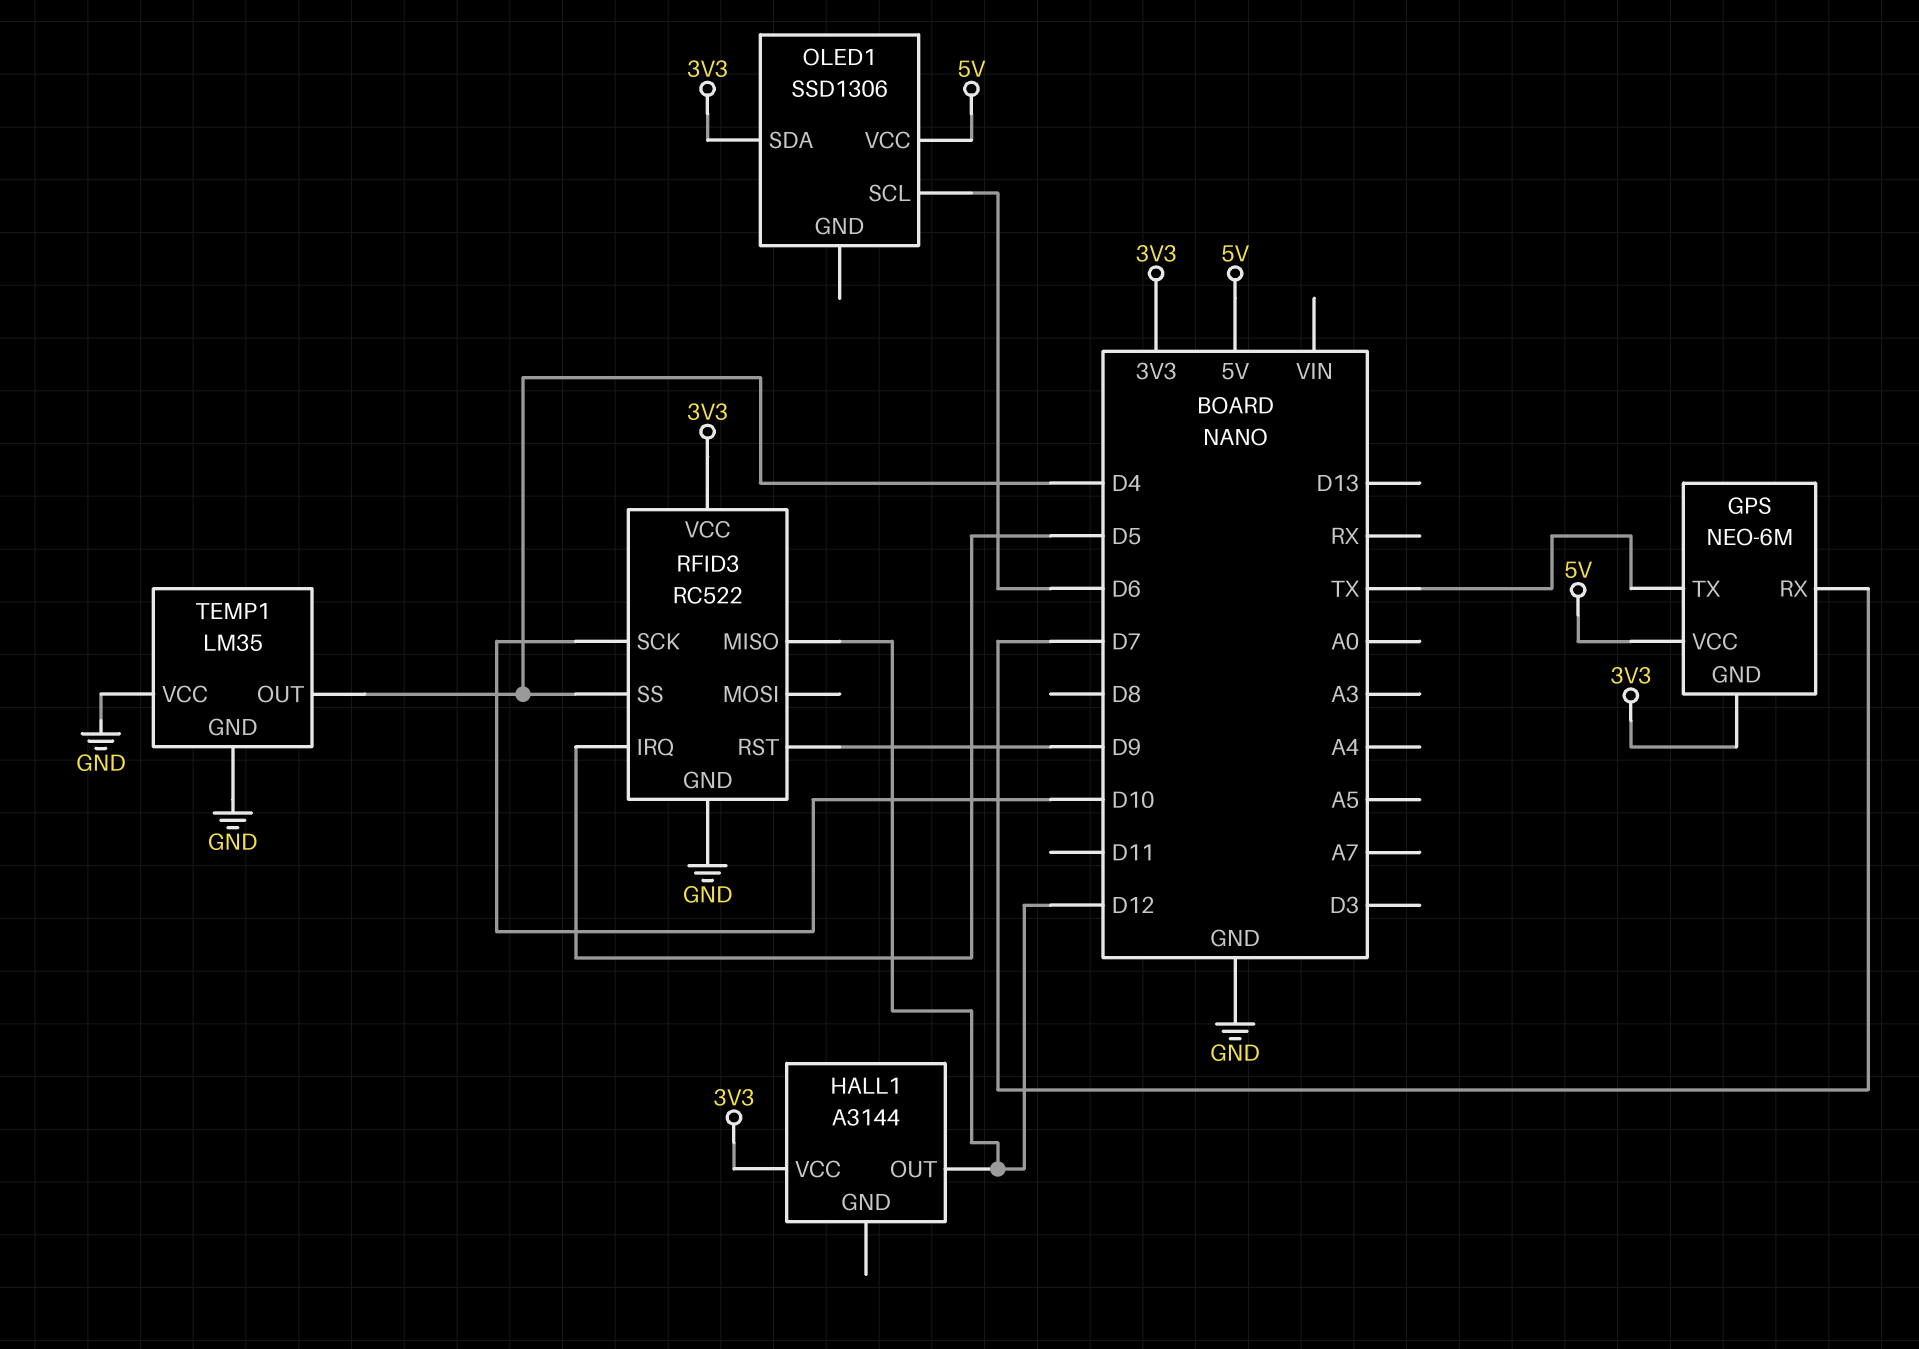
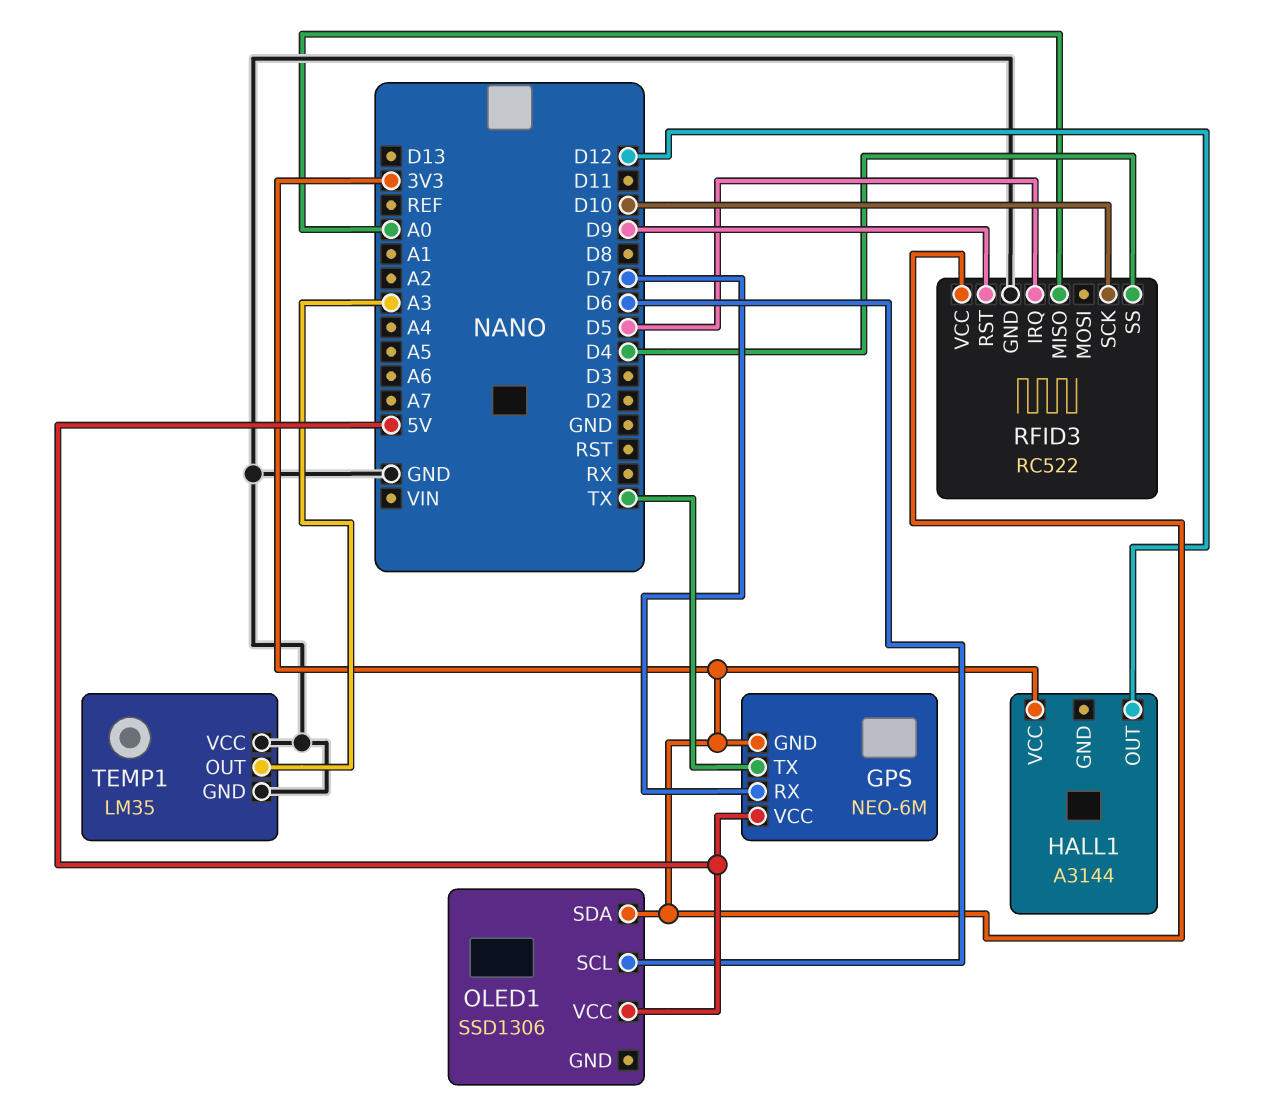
RFID3 pin MISO: D12 -> A0
TEMP1 pin OUT: D4 -> A3

